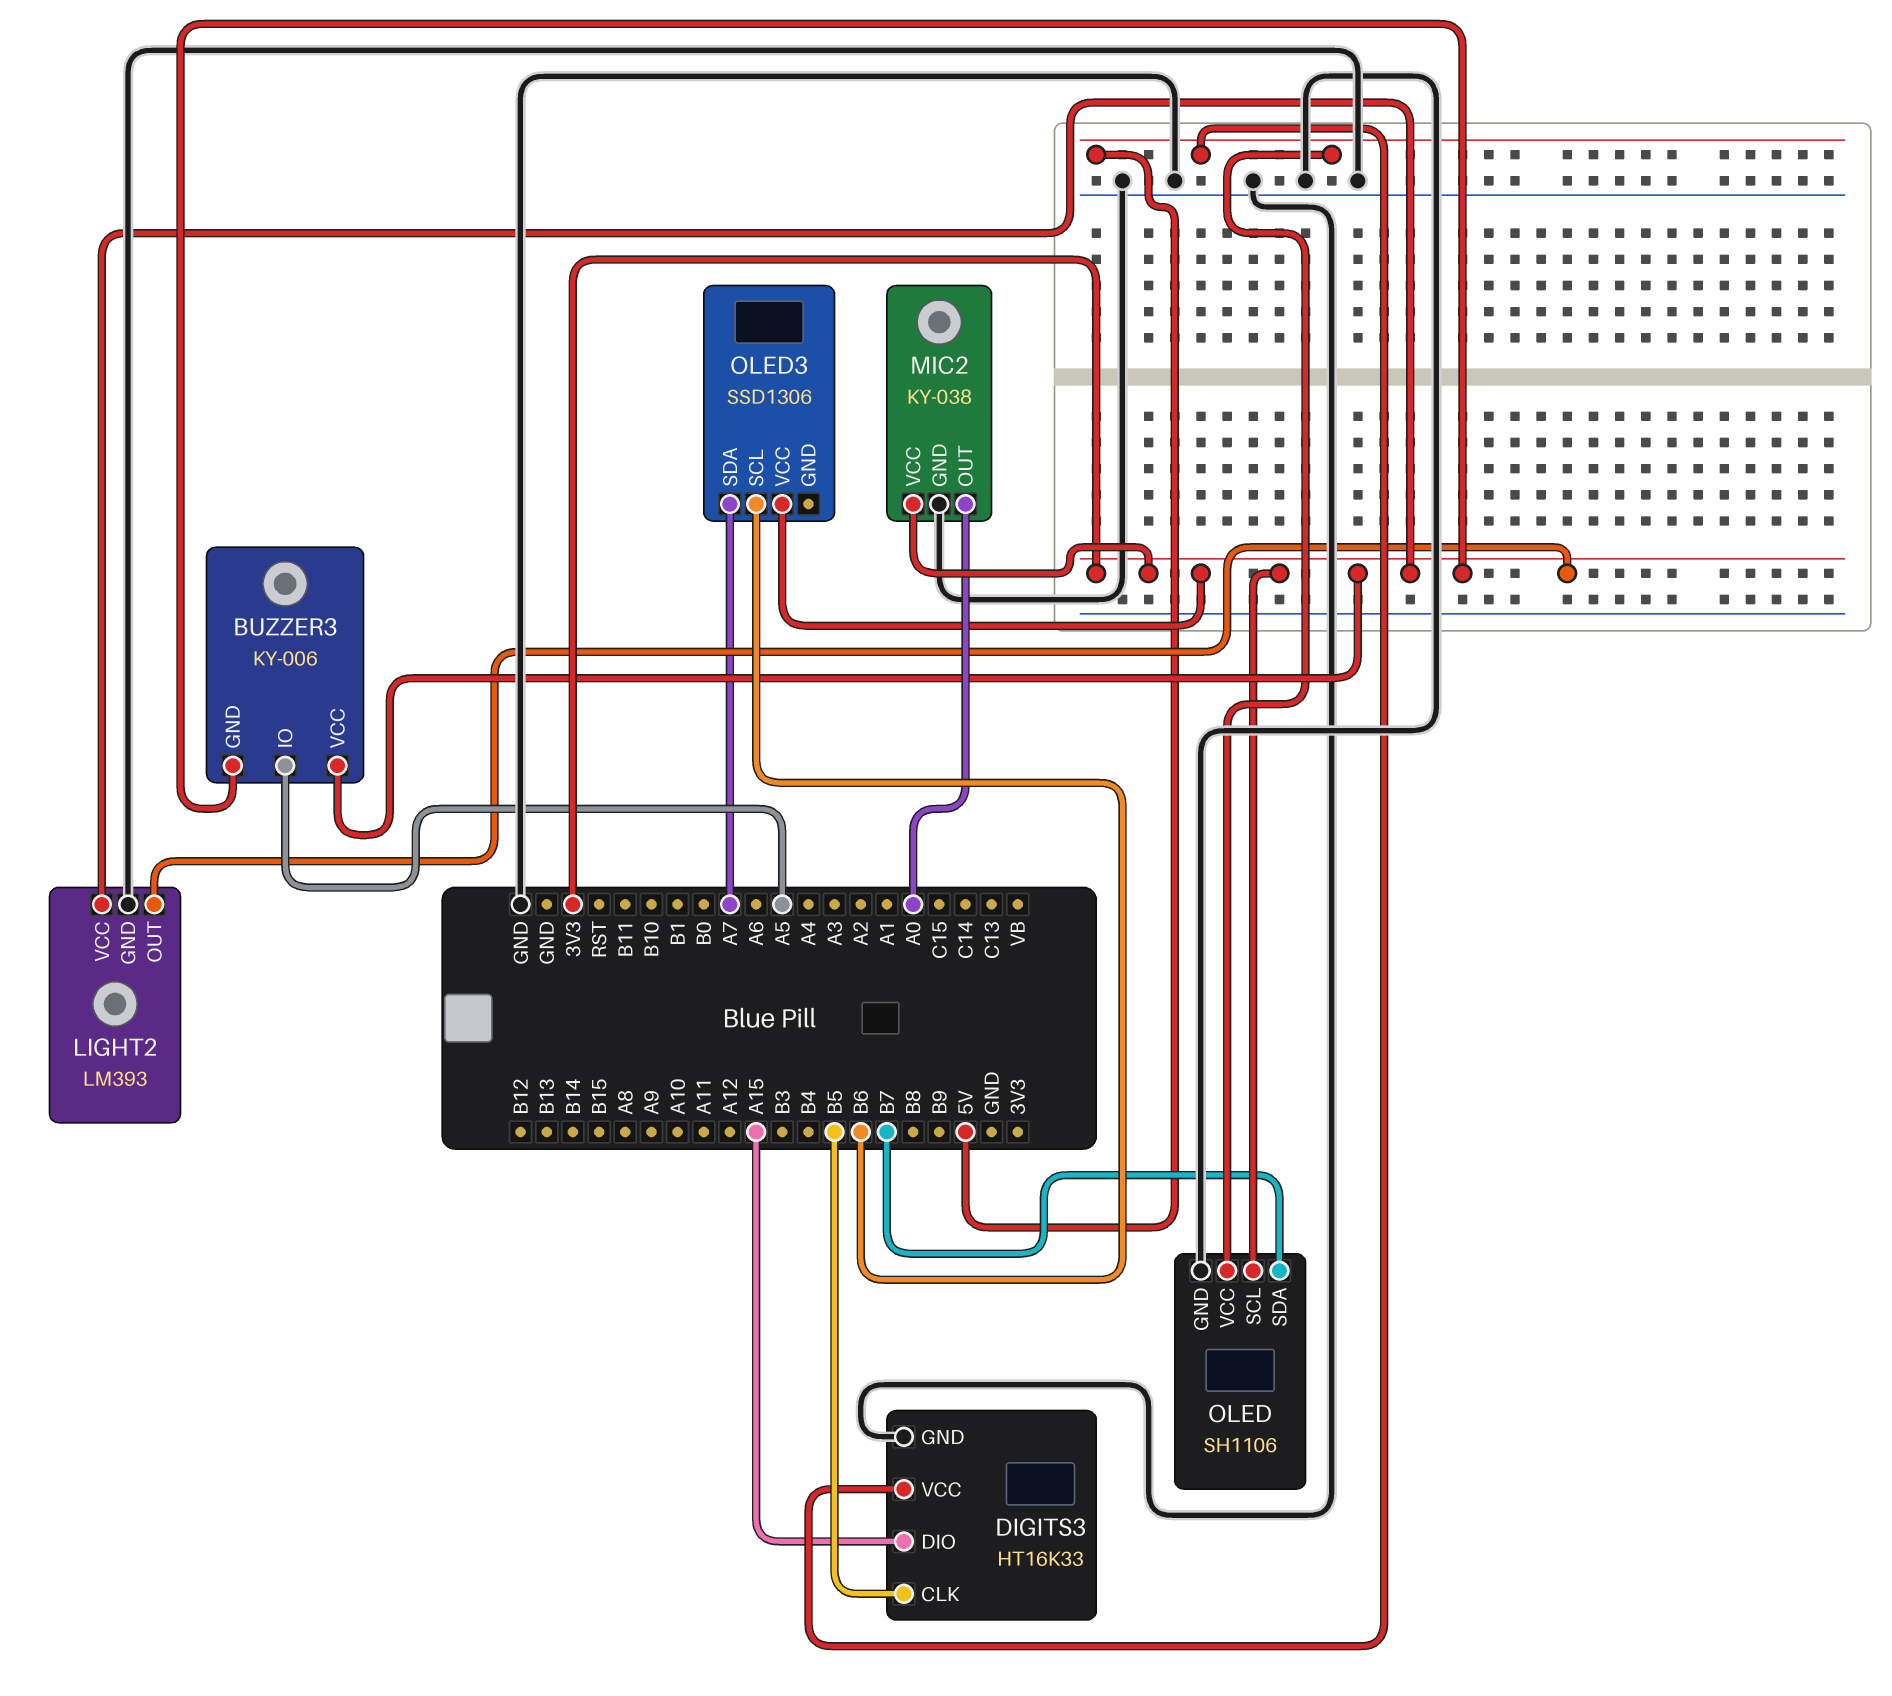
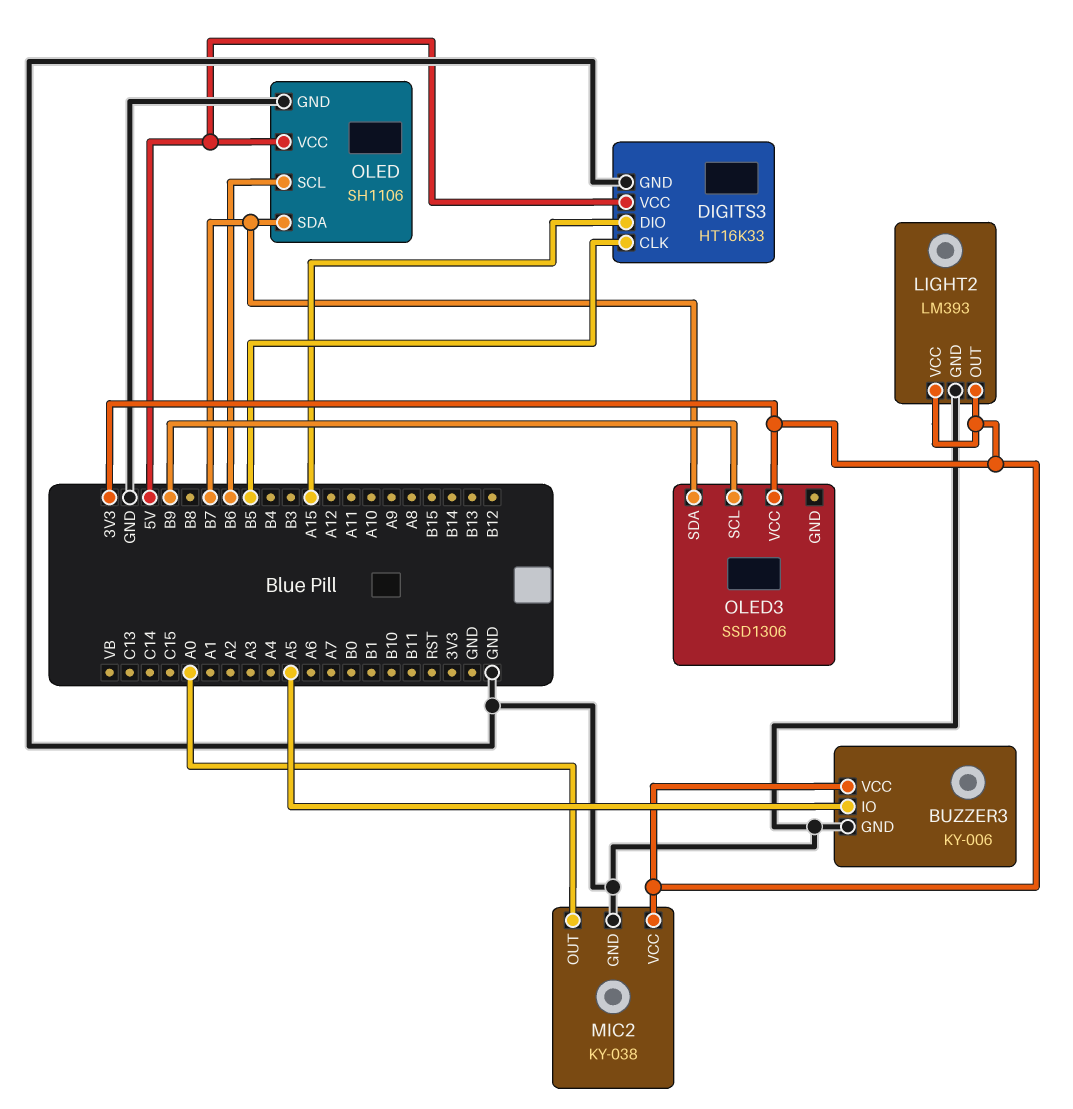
BUZZER3 pin GND: 3V3 -> GND
OLED pin SCL: 3V3 -> B6
OLED3 pin SCL: B6 -> B9
OLED3 pin SDA: A7 -> B7

